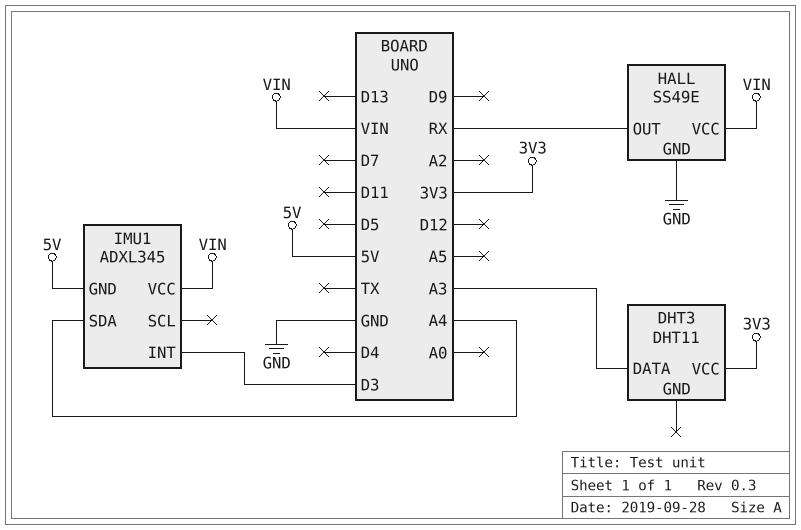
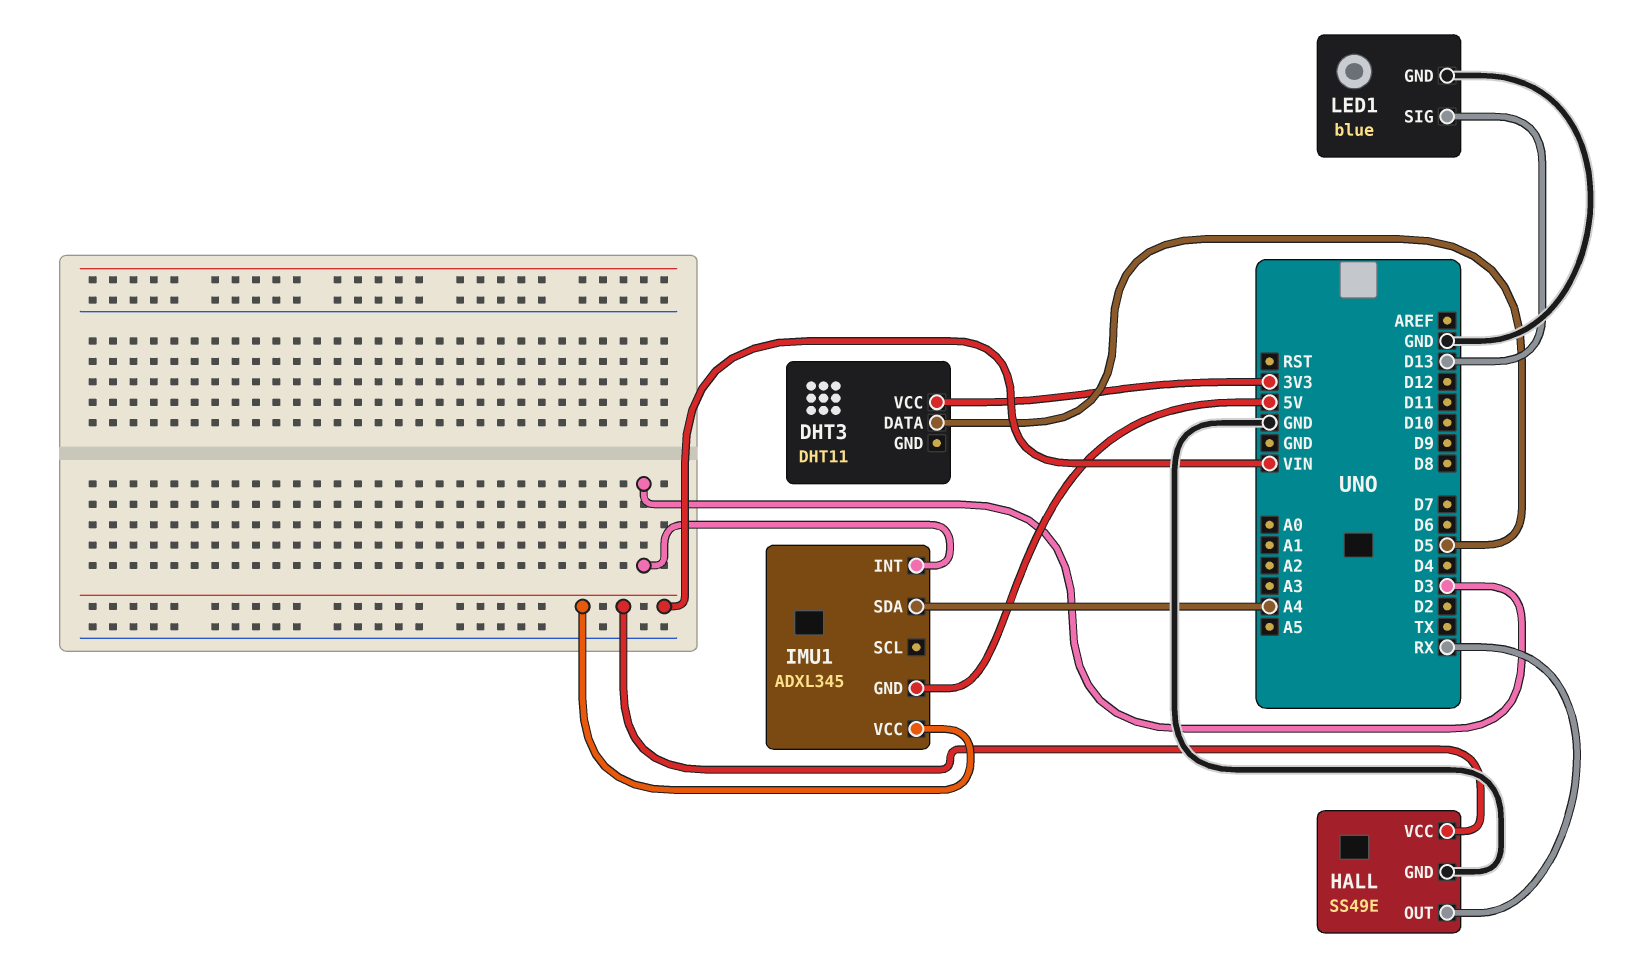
DHT3 pin DATA: A3 -> D5
LED1: none -> blue
LED1 pin GND: none -> GND
LED1 pin SIG: none -> D13

